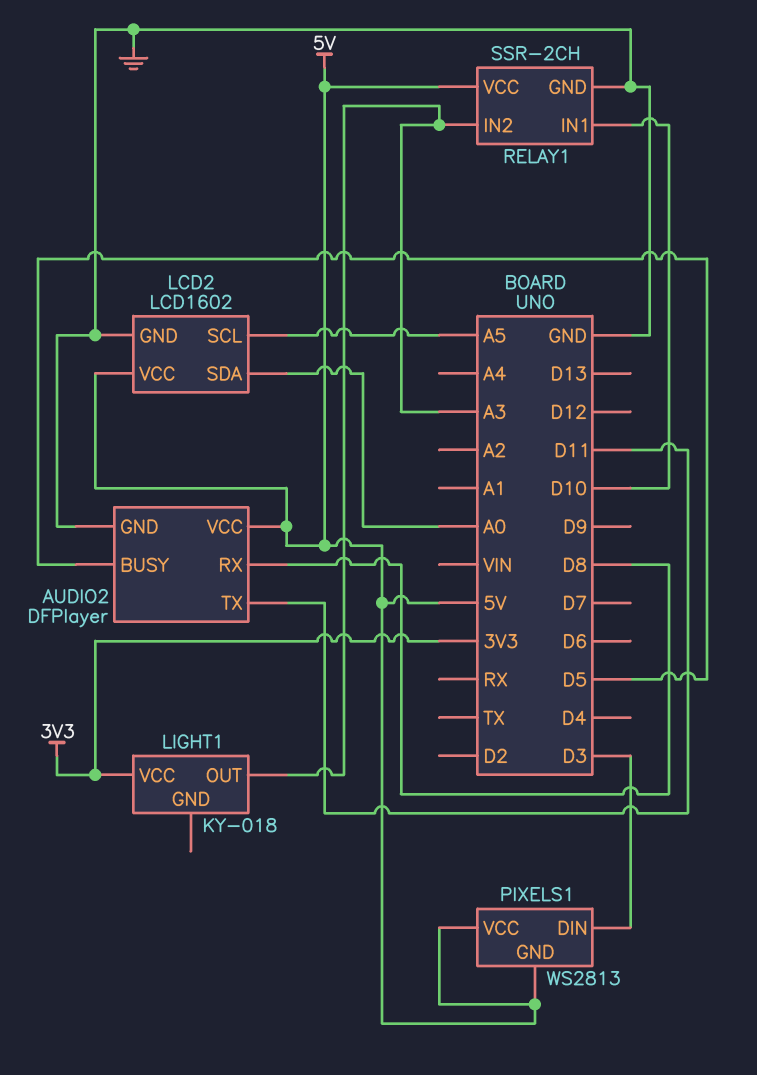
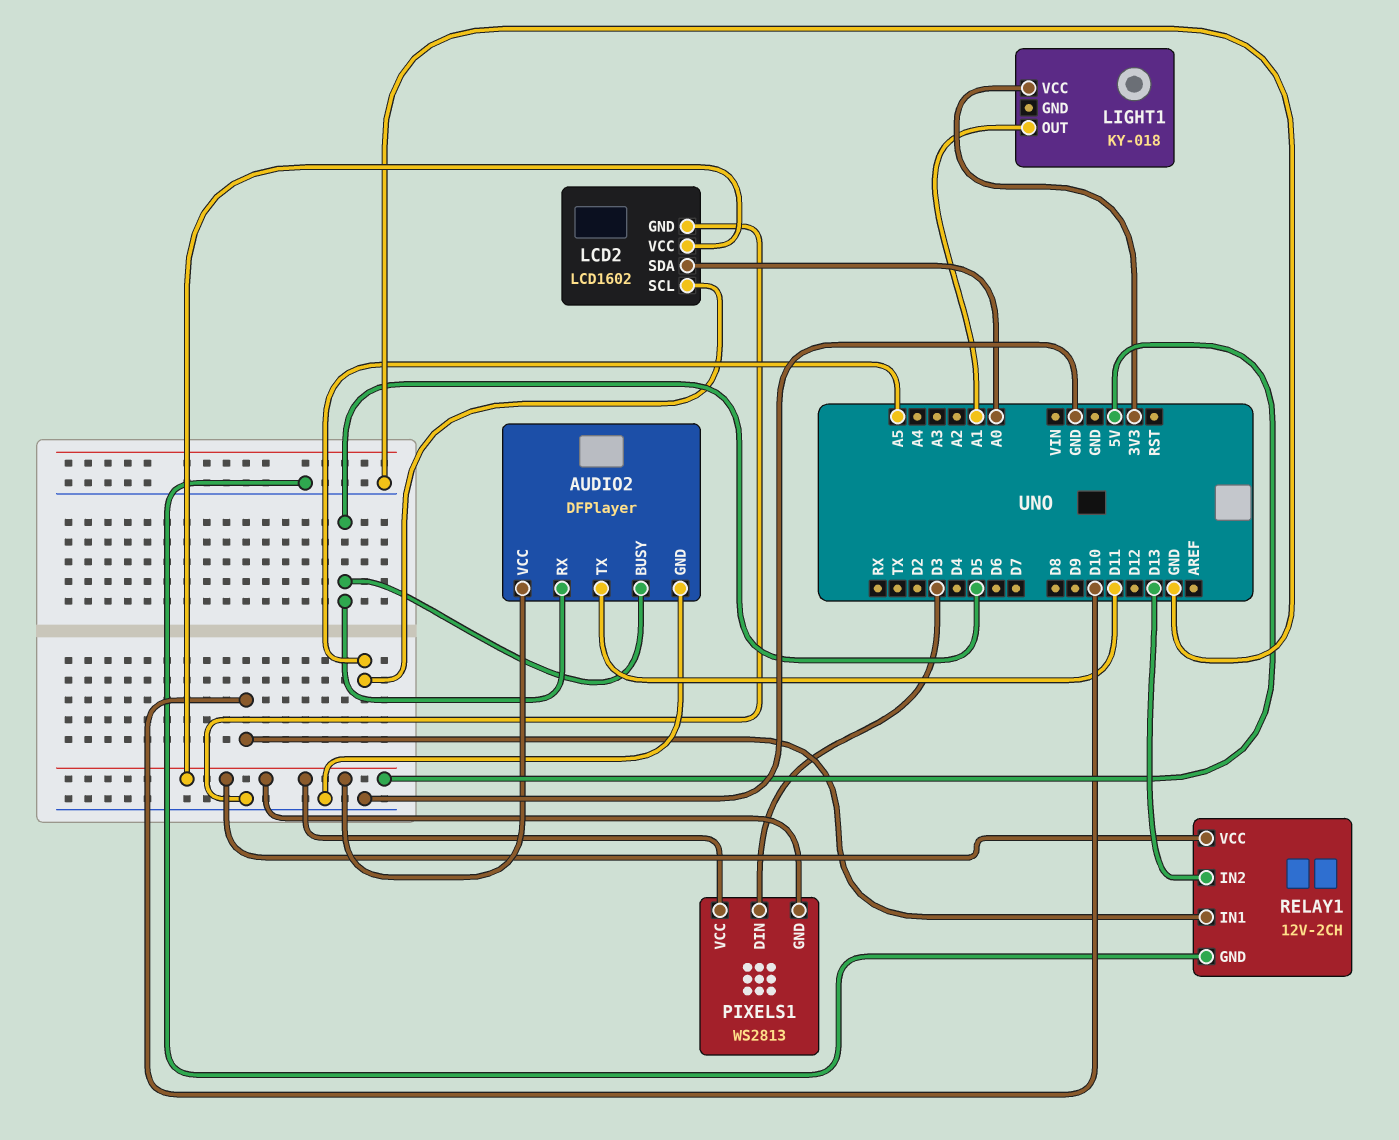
AUDIO2 pin RX: D8 -> D5
LIGHT1 pin OUT: A3 -> A1
RELAY1: SSR-2CH -> 12V-2CH
RELAY1 pin IN2: A3 -> D13

